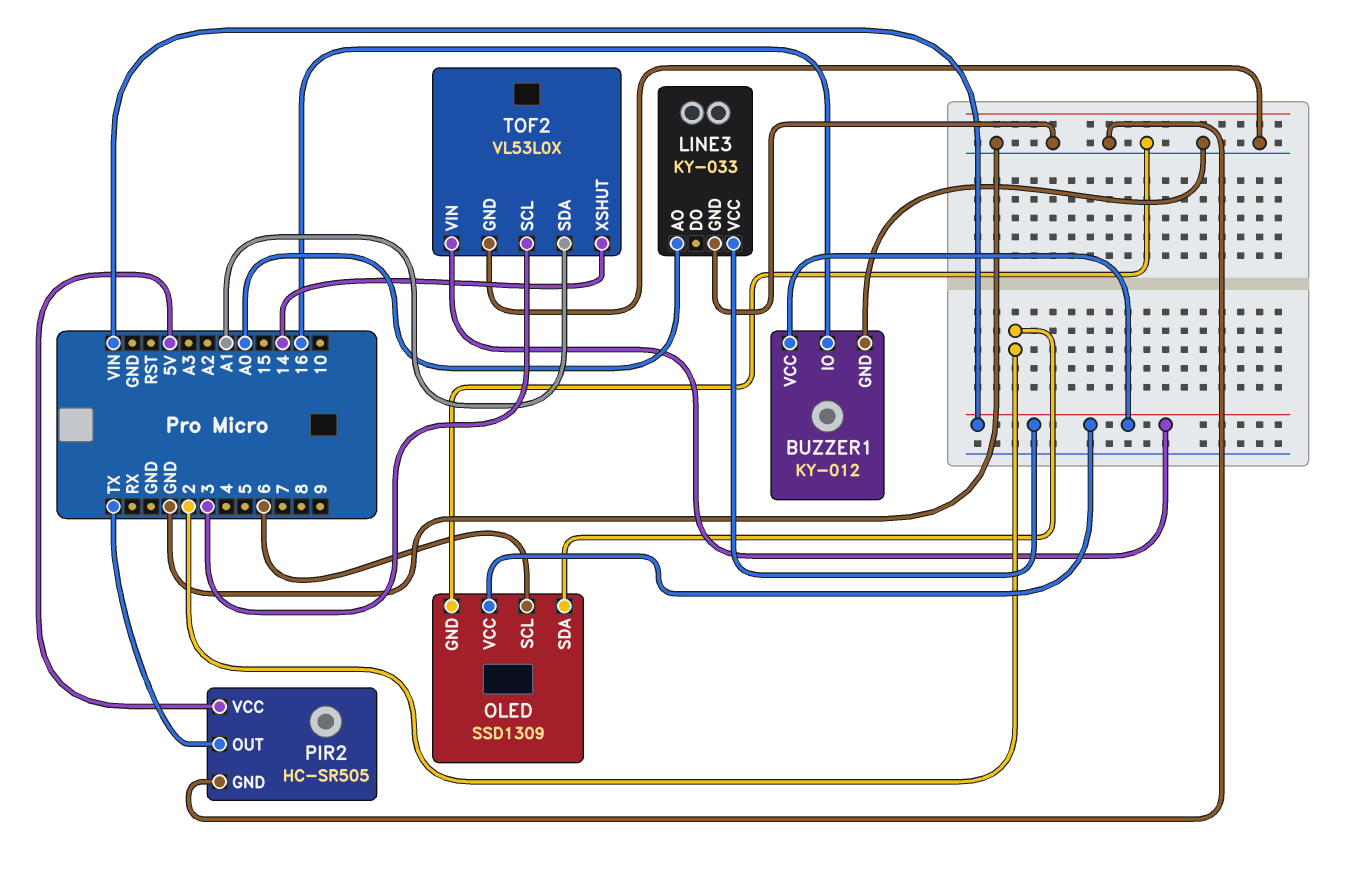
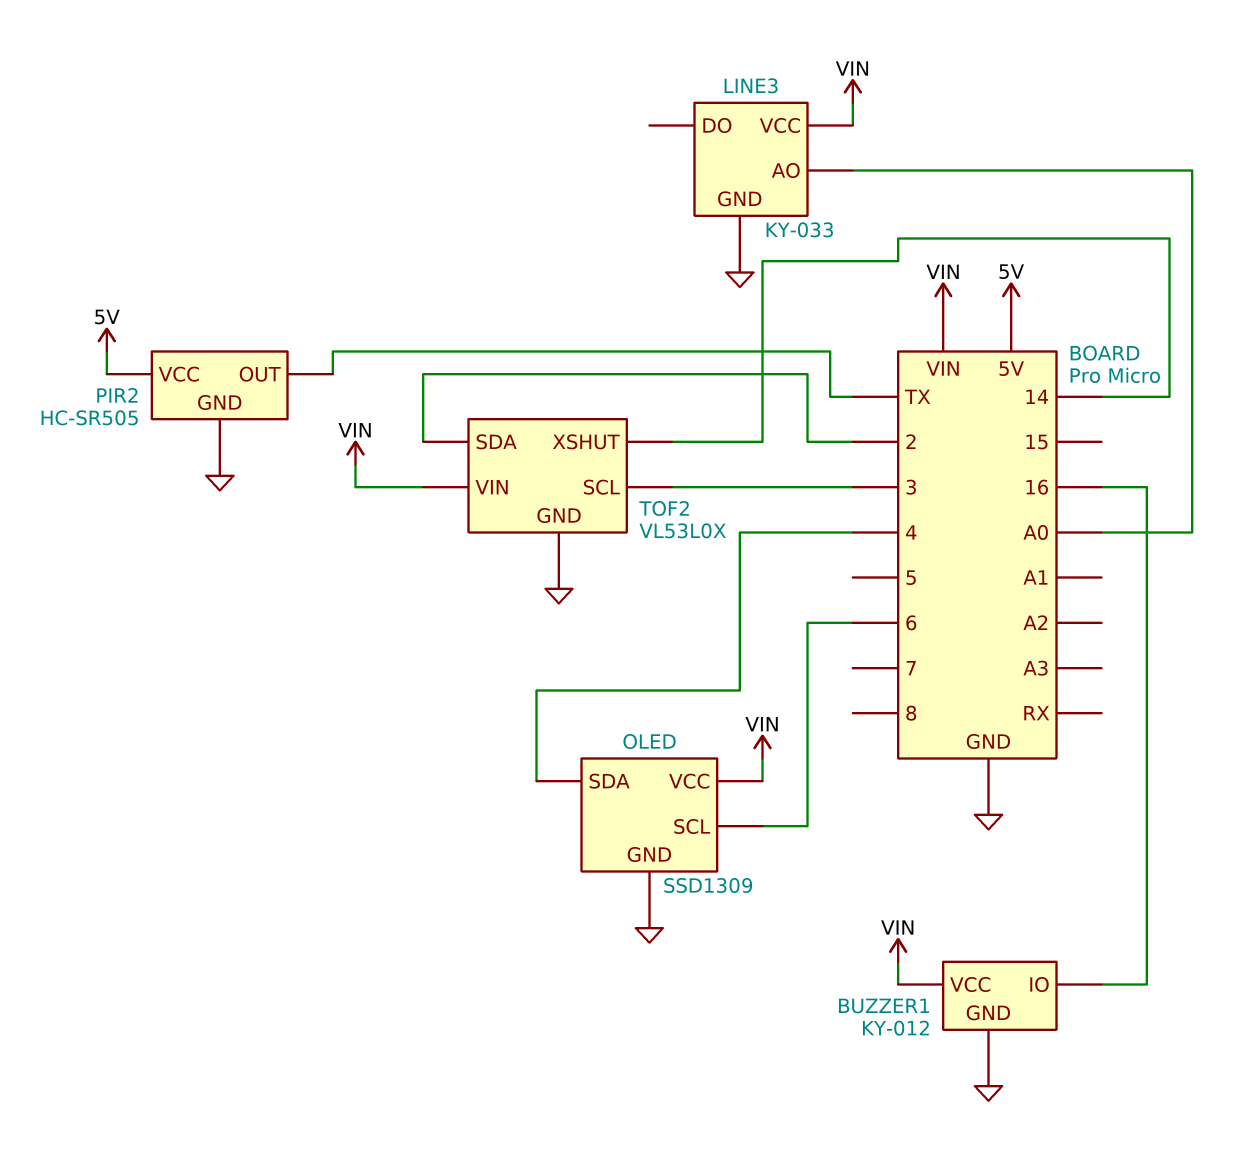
OLED pin SDA: 2 -> 4
TOF2 pin SDA: A1 -> 2

